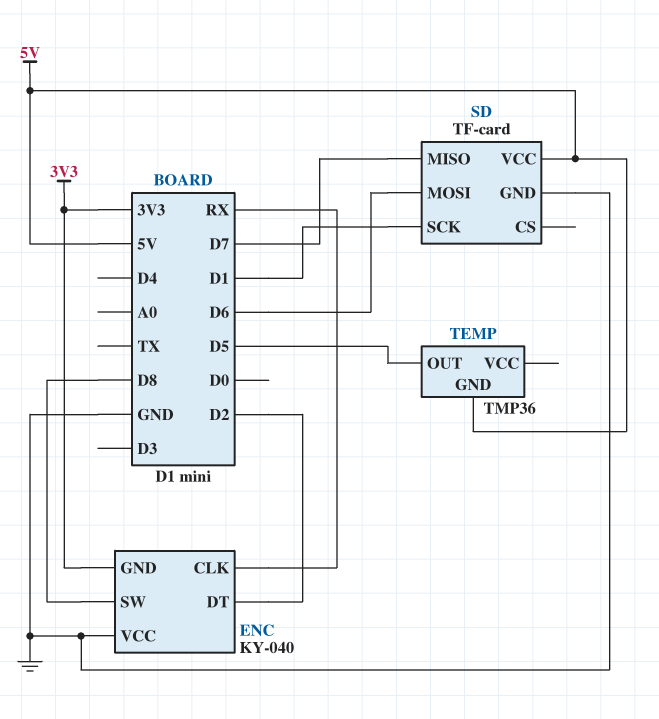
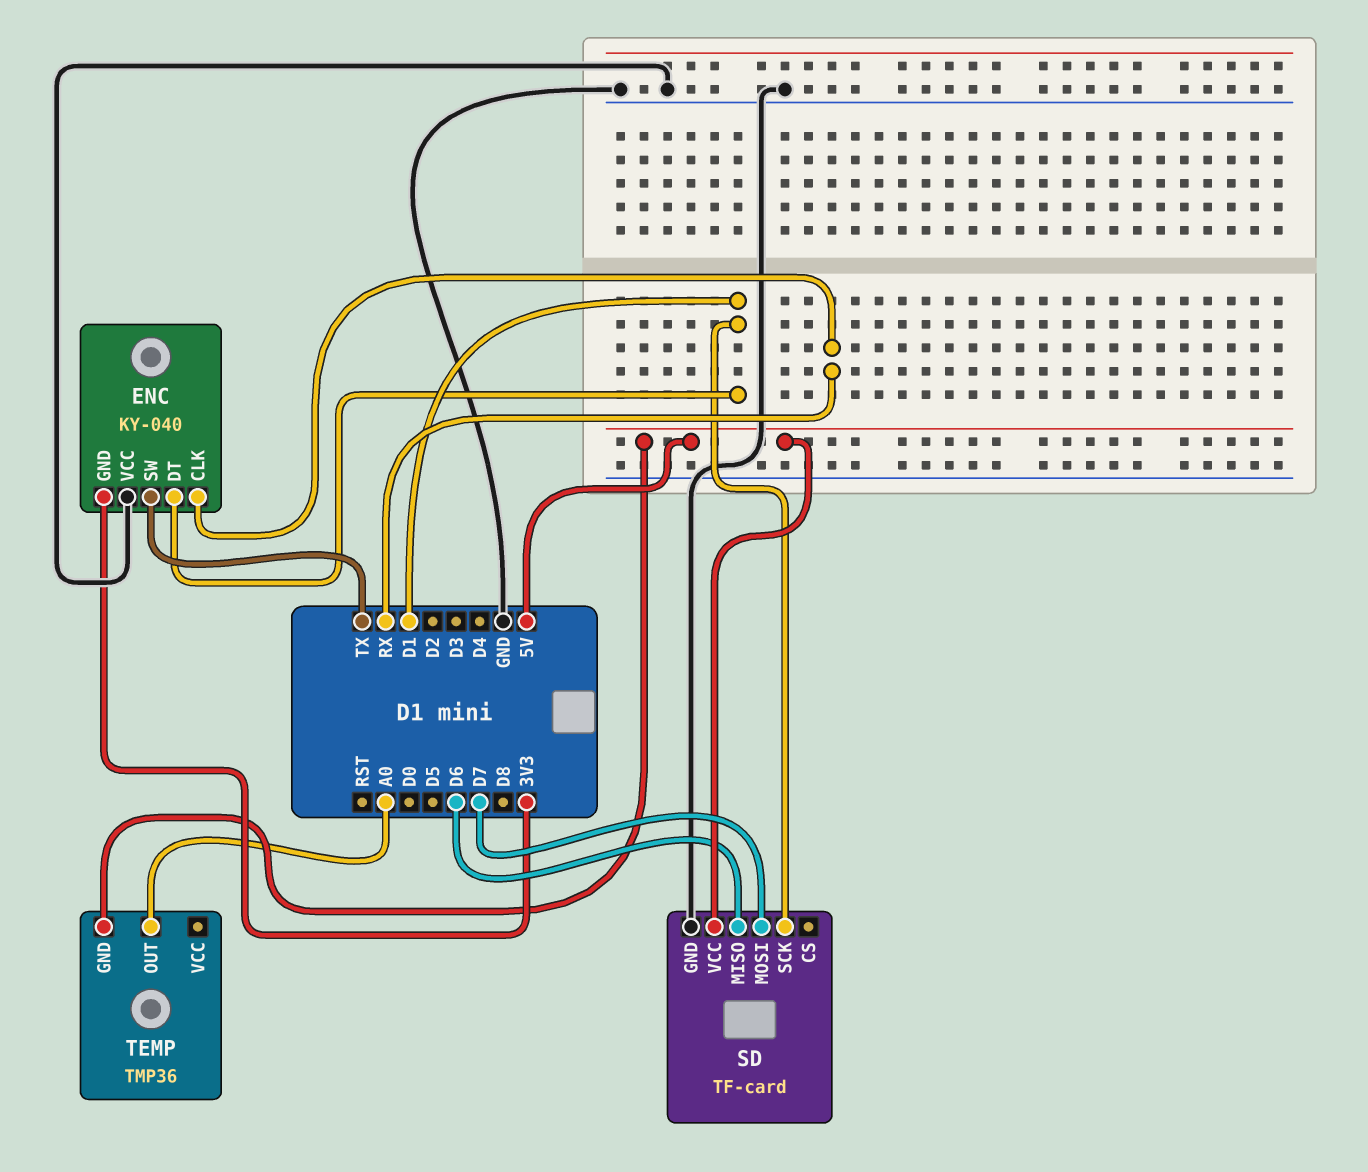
ENC pin DT: D2 -> D1
ENC pin SW: D8 -> TX
SD pin MISO: D7 -> D6
SD pin MOSI: D6 -> D7
TEMP pin OUT: D5 -> A0

